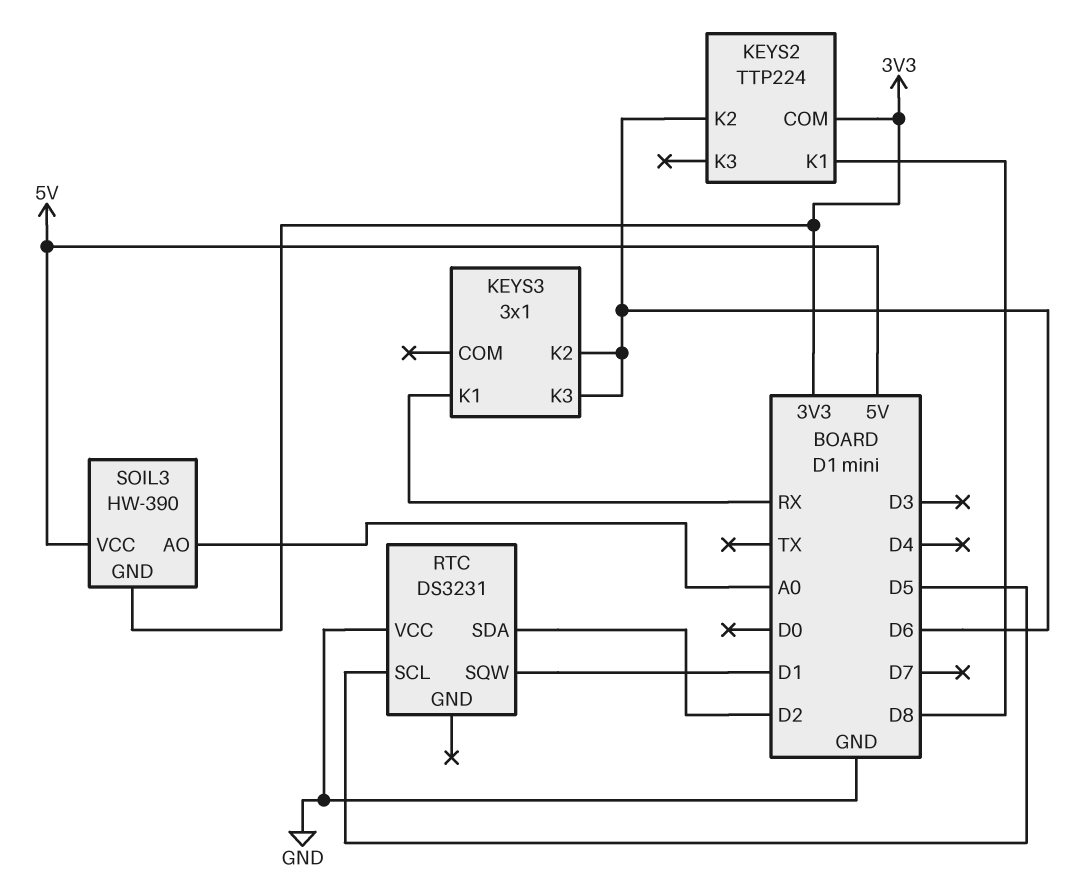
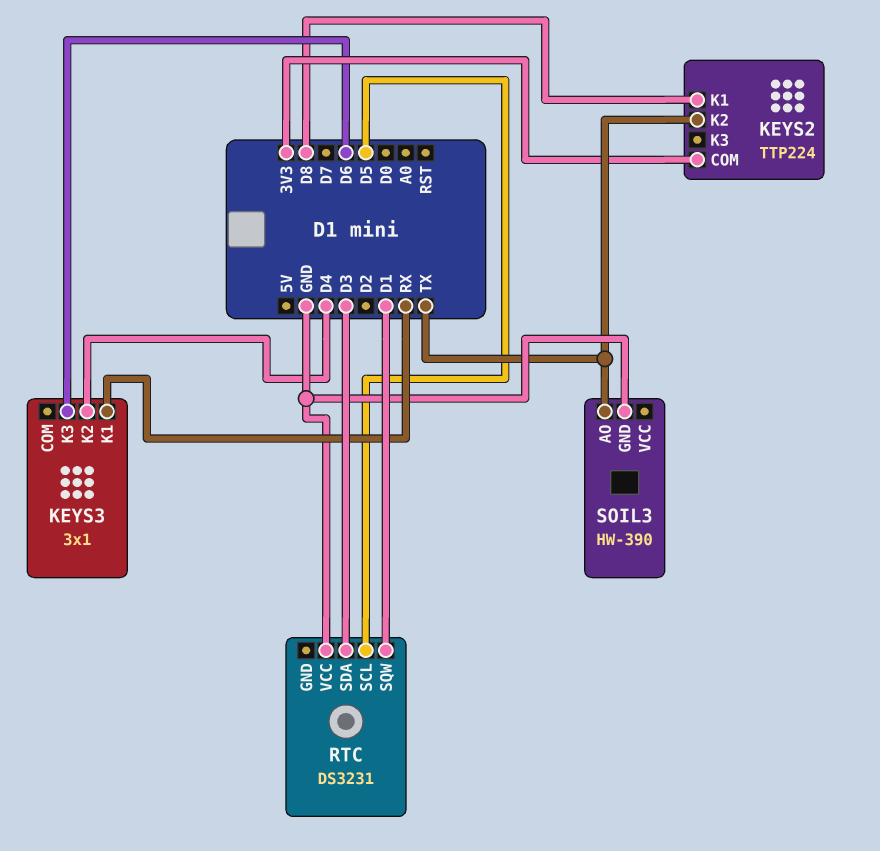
KEYS2 pin K2: D6 -> TX
KEYS3 pin K2: D6 -> D4
RTC pin SDA: D2 -> D3
SOIL3 pin AO: A0 -> TX
SOIL3 pin GND: 3V3 -> GND
SOIL3 pin VCC: 5V -> none

